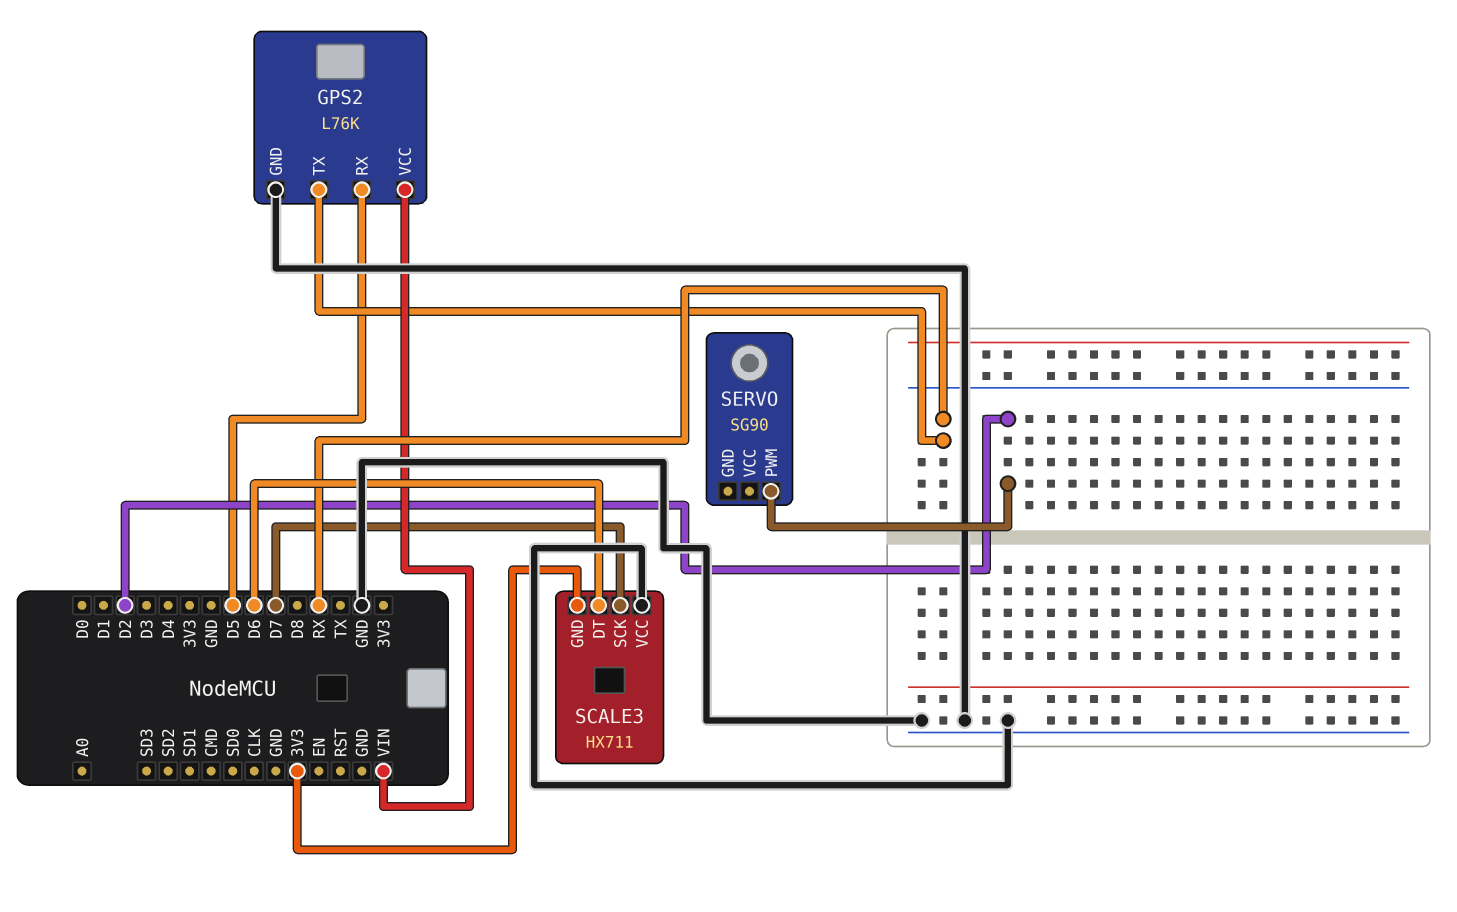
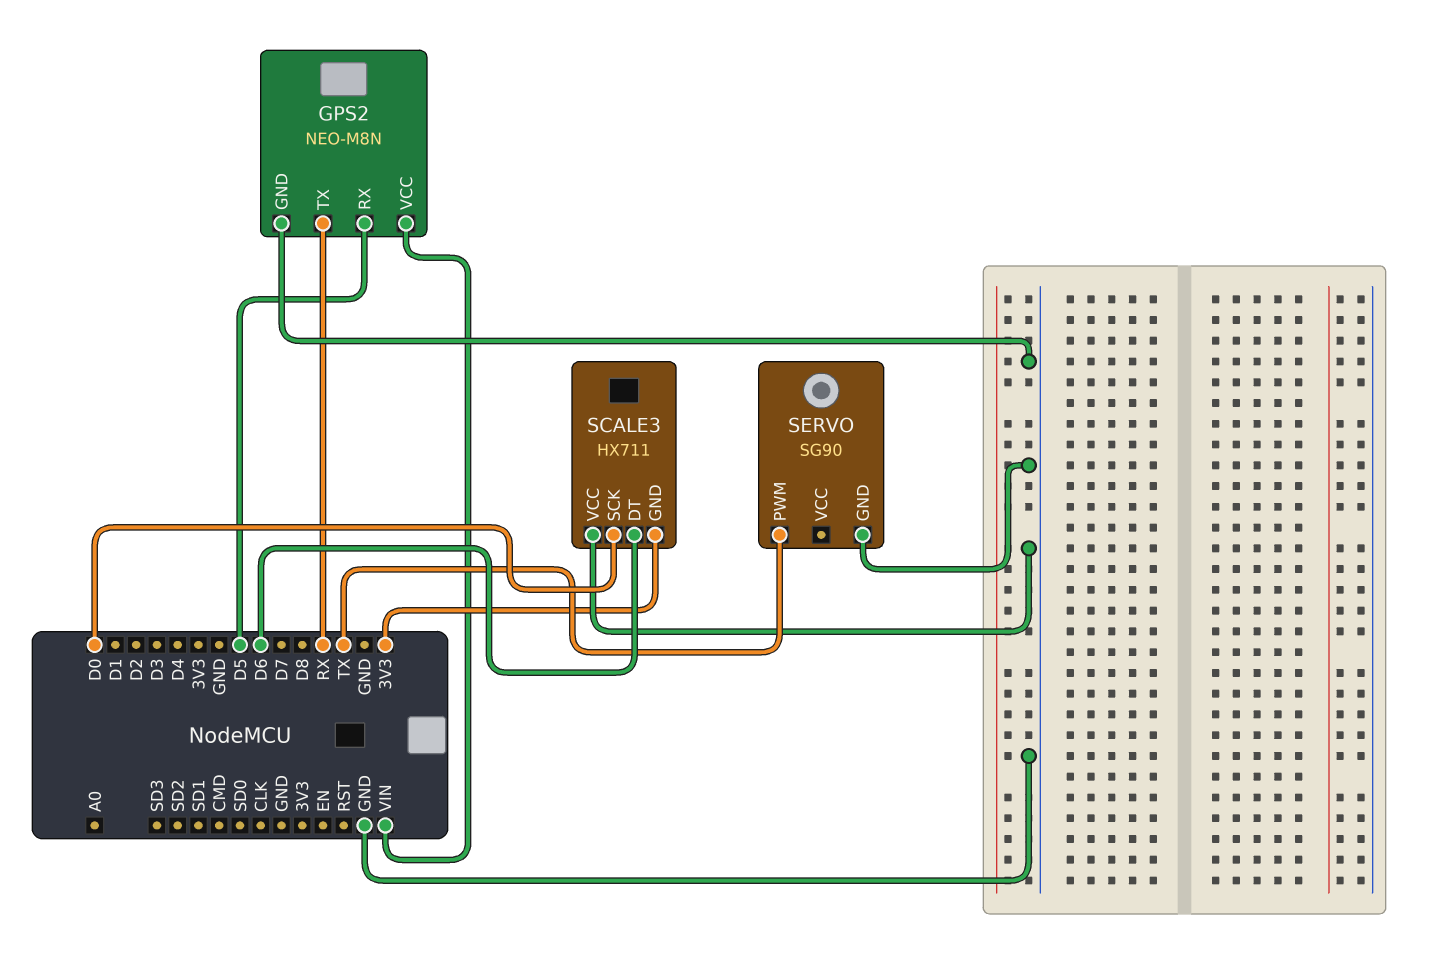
GPS2: L76K -> NEO-M8N
SCALE3 pin SCK: D7 -> D0
SERVO pin GND: none -> GND
SERVO pin PWM: D2 -> TX

